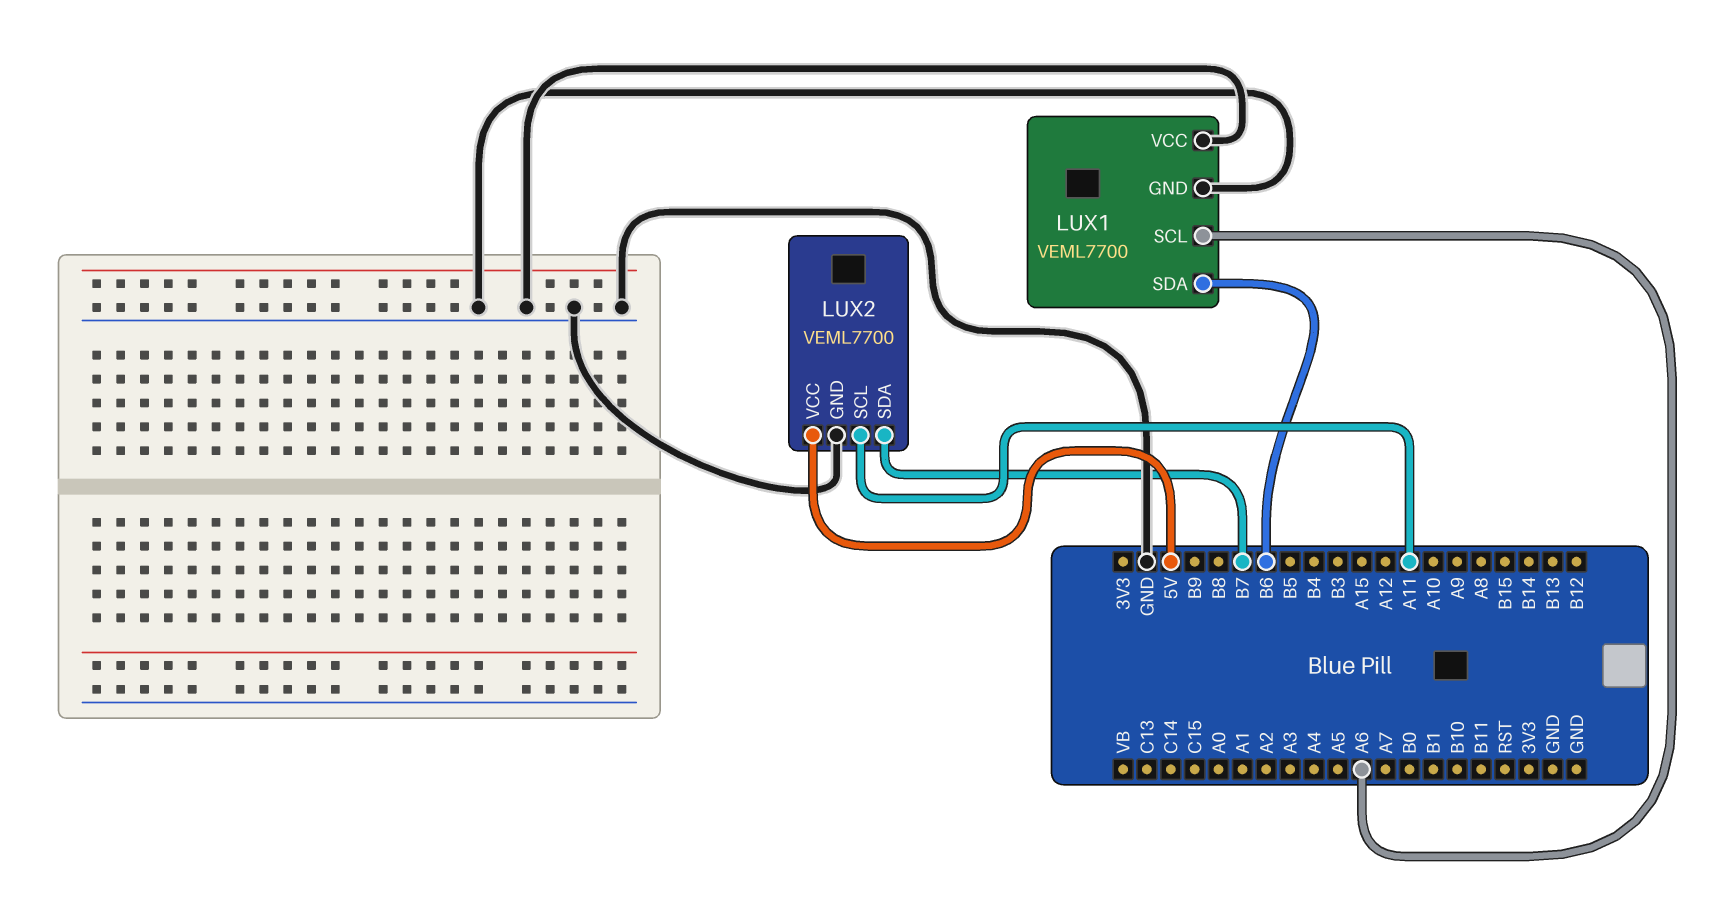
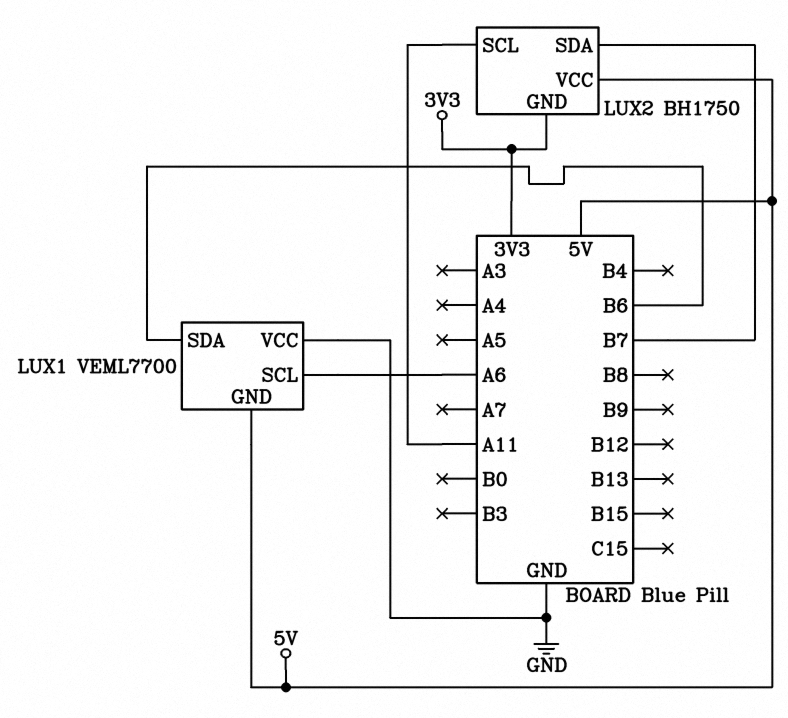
LUX1 pin GND: GND -> 5V
LUX2: VEML7700 -> BH1750
LUX2 pin GND: GND -> 3V3

